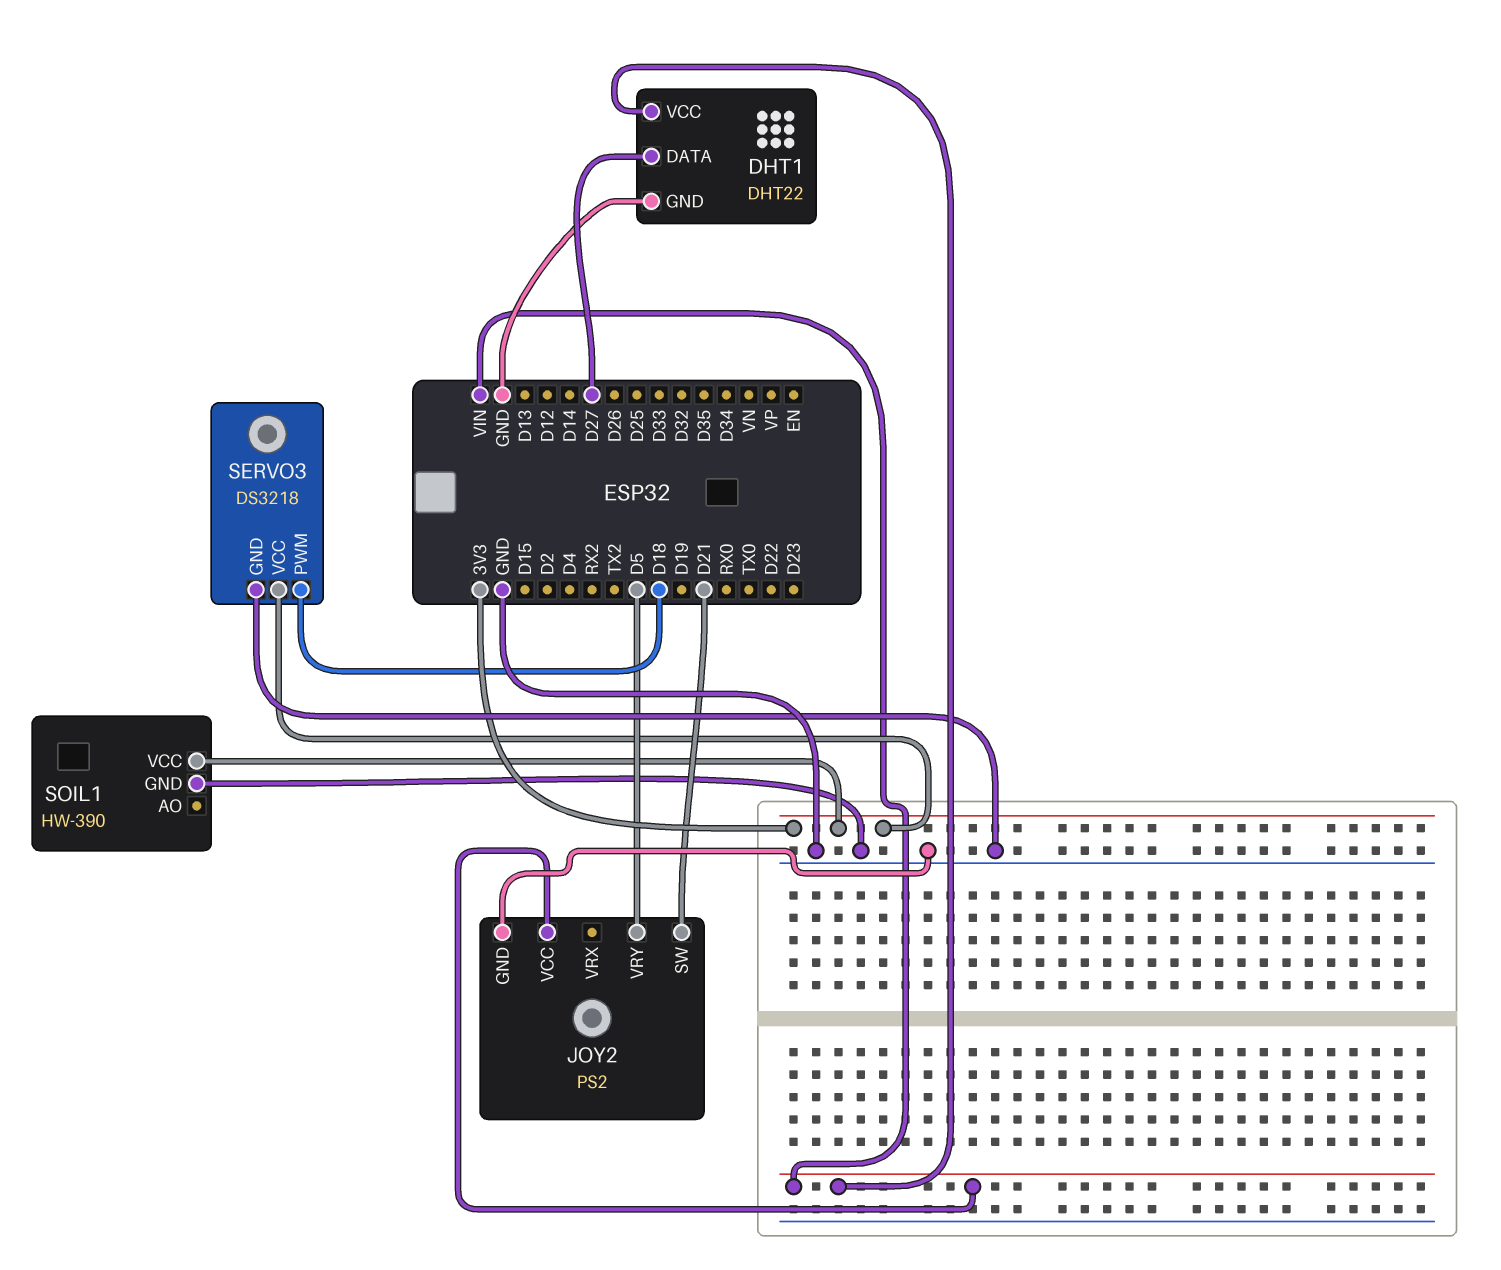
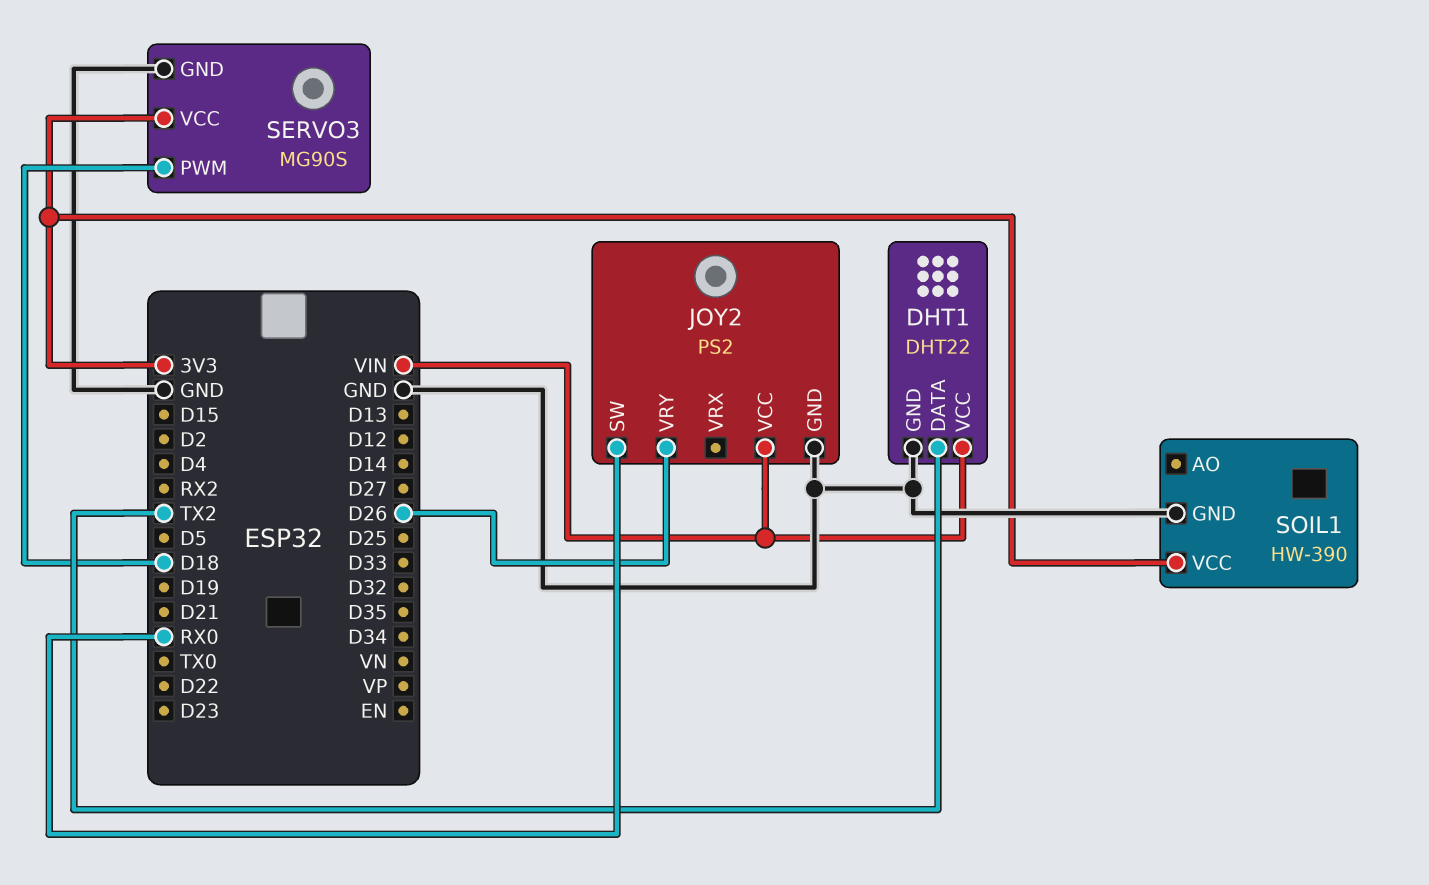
DHT1 pin DATA: D27 -> TX2
JOY2 pin SW: D21 -> RX0
JOY2 pin VRY: D5 -> D26
SERVO3: DS3218 -> MG90S

